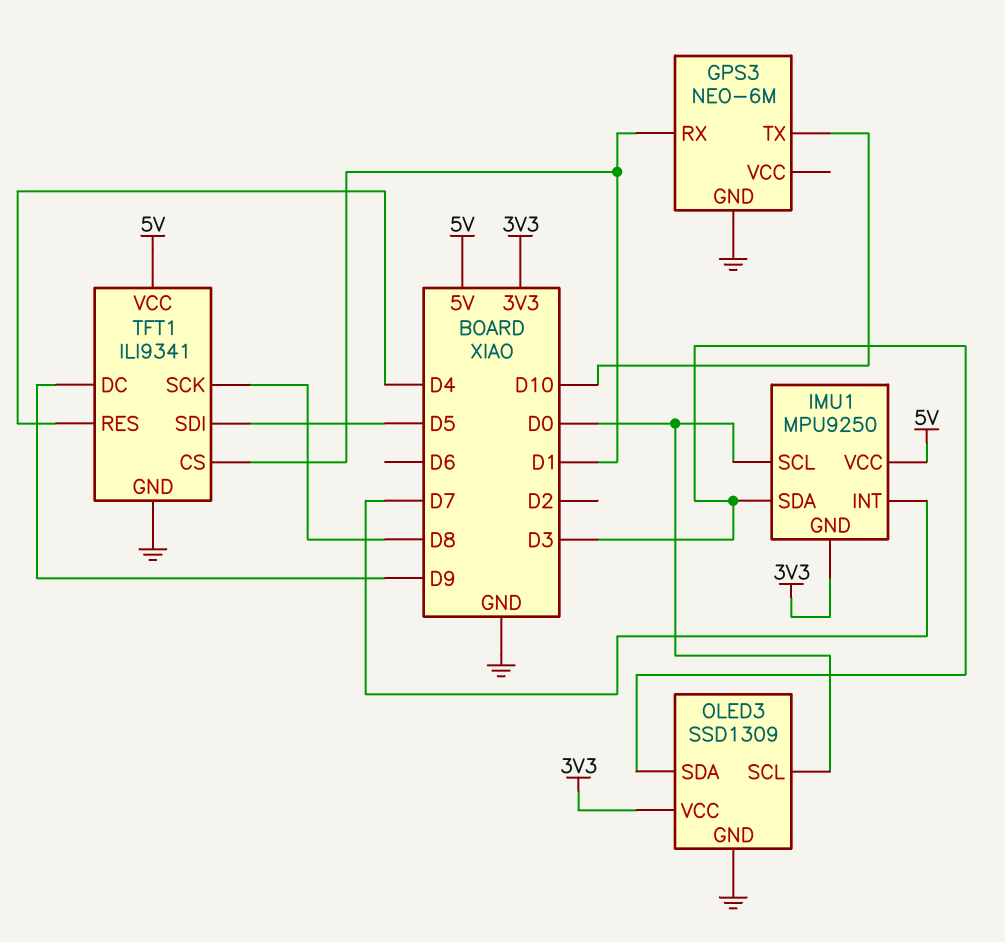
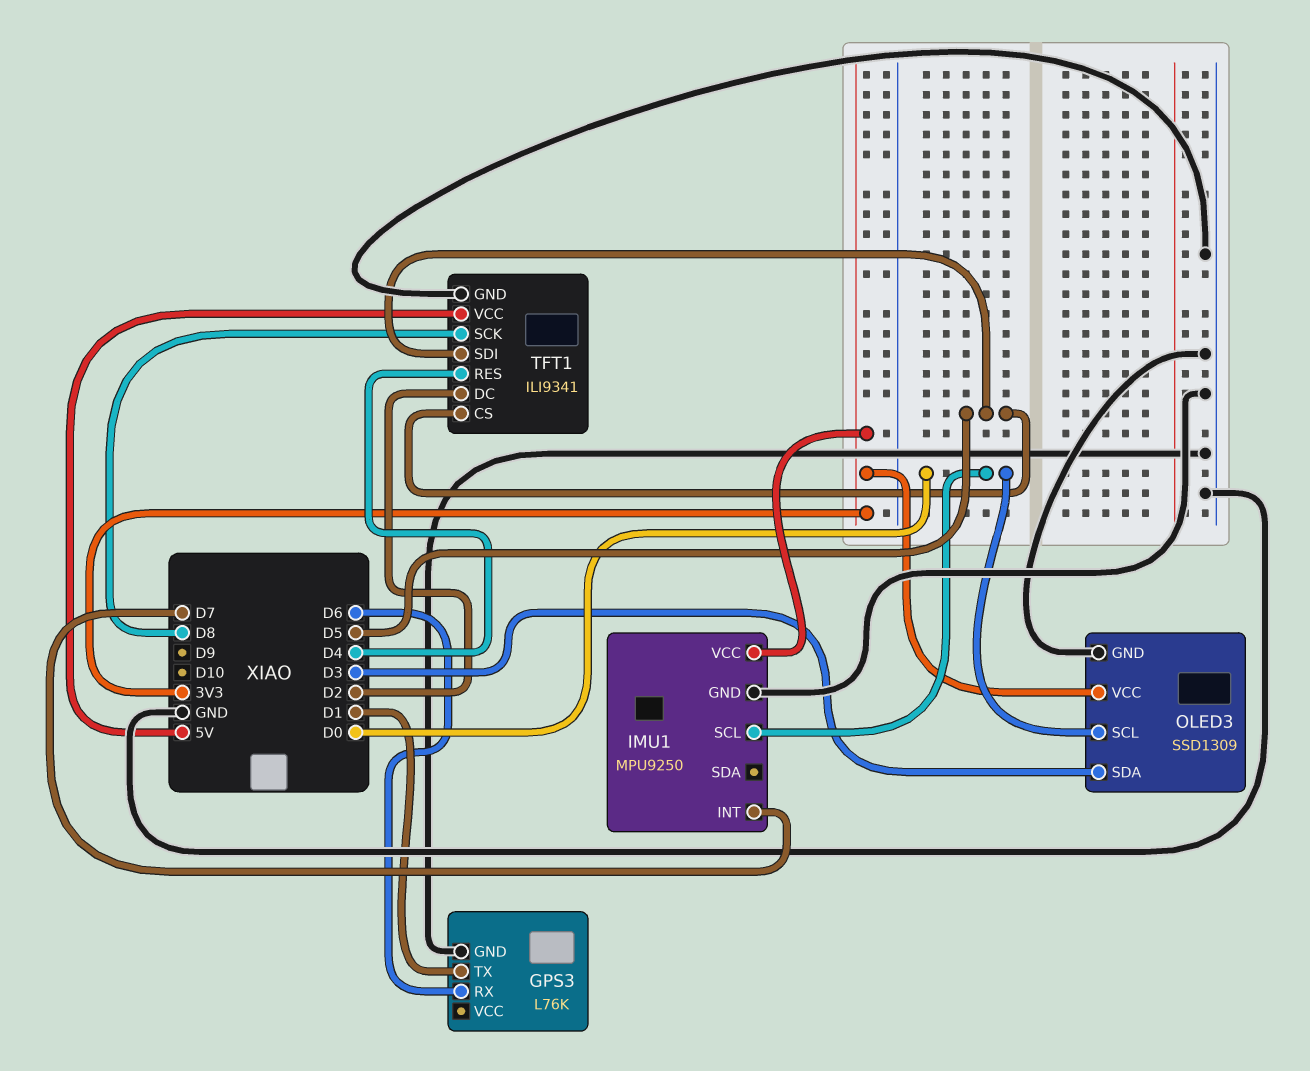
GPS3: NEO-6M -> L76K
GPS3 pin RX: D1 -> D6
GPS3 pin TX: D10 -> D1
IMU1 pin GND: 3V3 -> GND
IMU1 pin SDA: D3 -> none
IMU1 pin VCC: 5V -> 3V3
TFT1 pin CS: D1 -> D5
TFT1 pin DC: D9 -> D2

